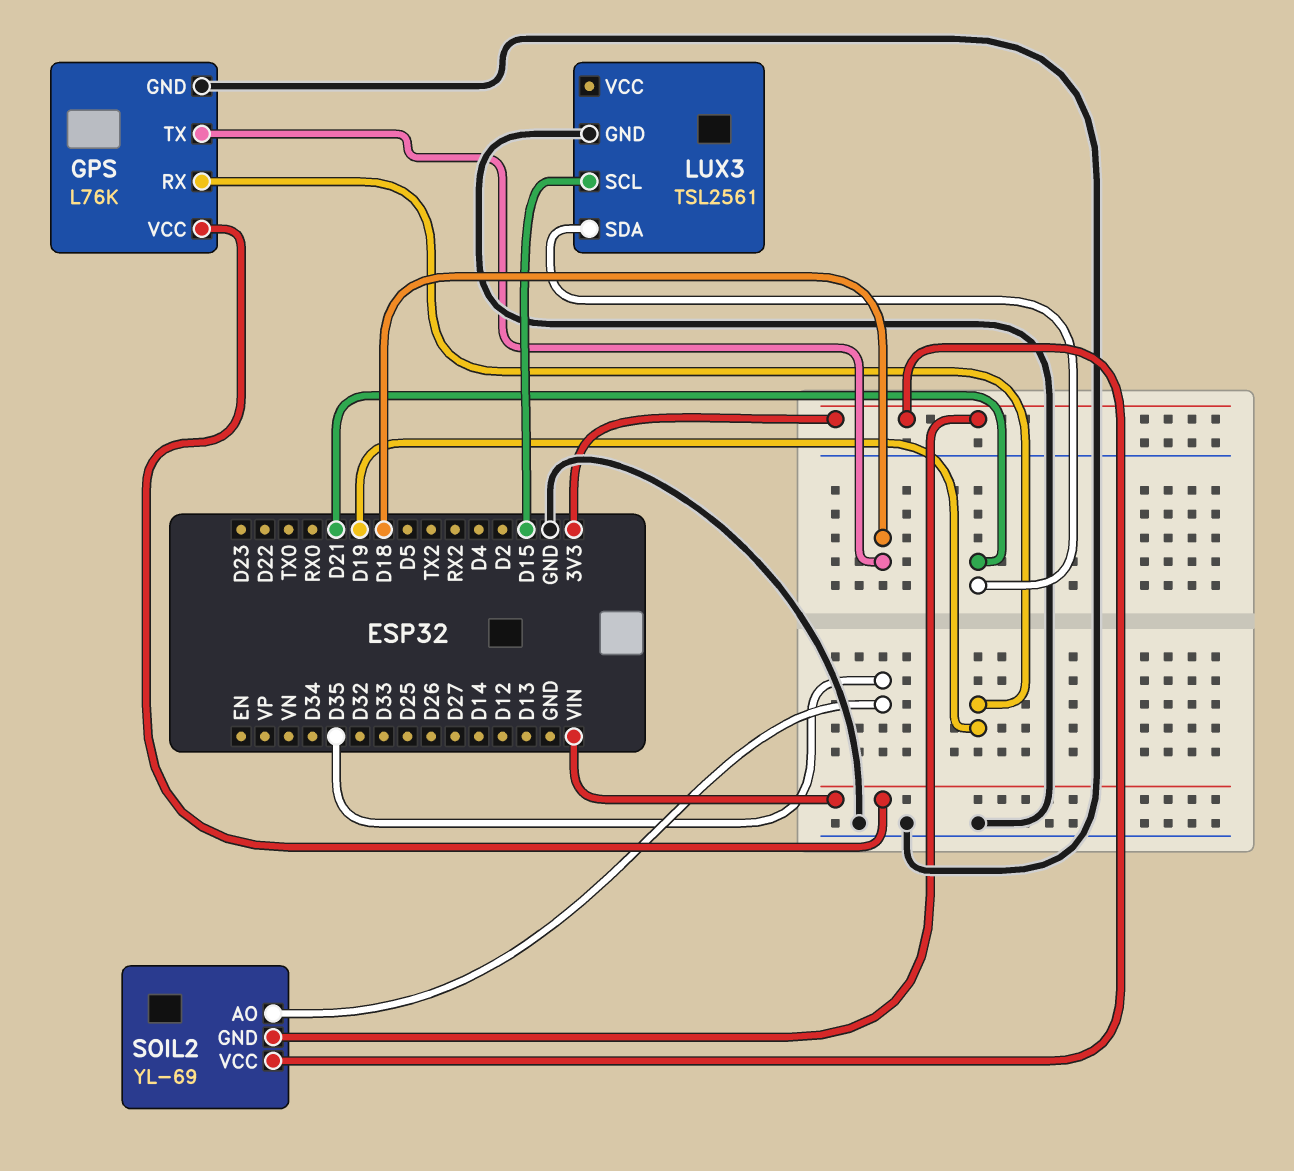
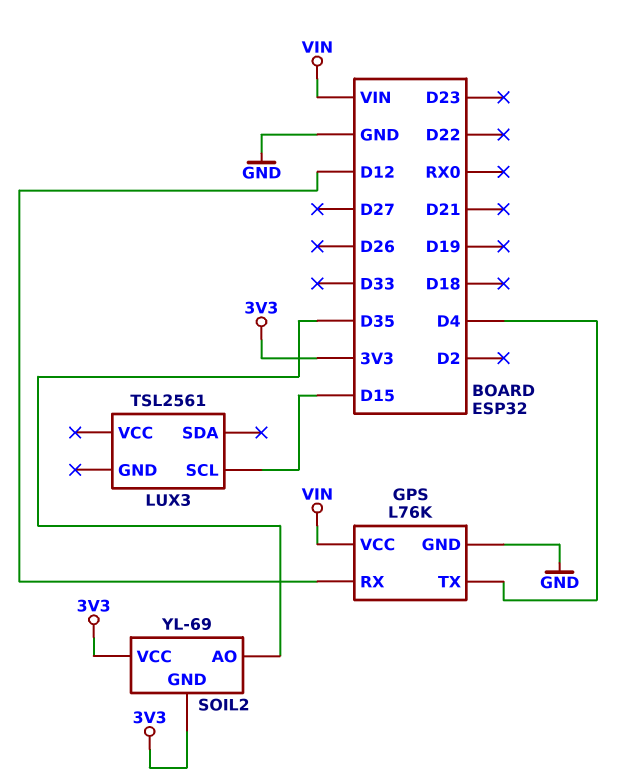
GPS pin RX: D19 -> D12
GPS pin TX: D18 -> D4
LUX3 pin GND: GND -> none
LUX3 pin SDA: D21 -> none

